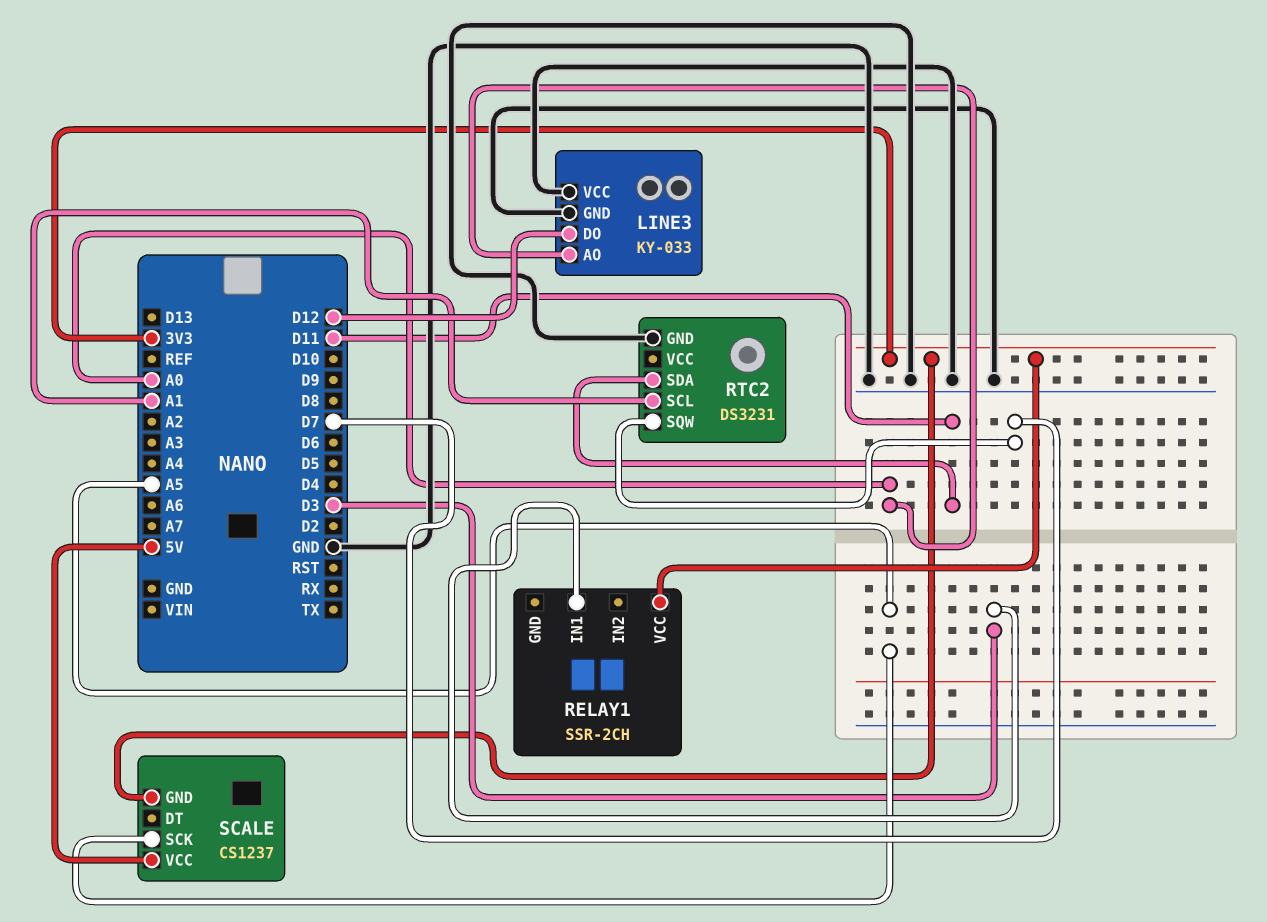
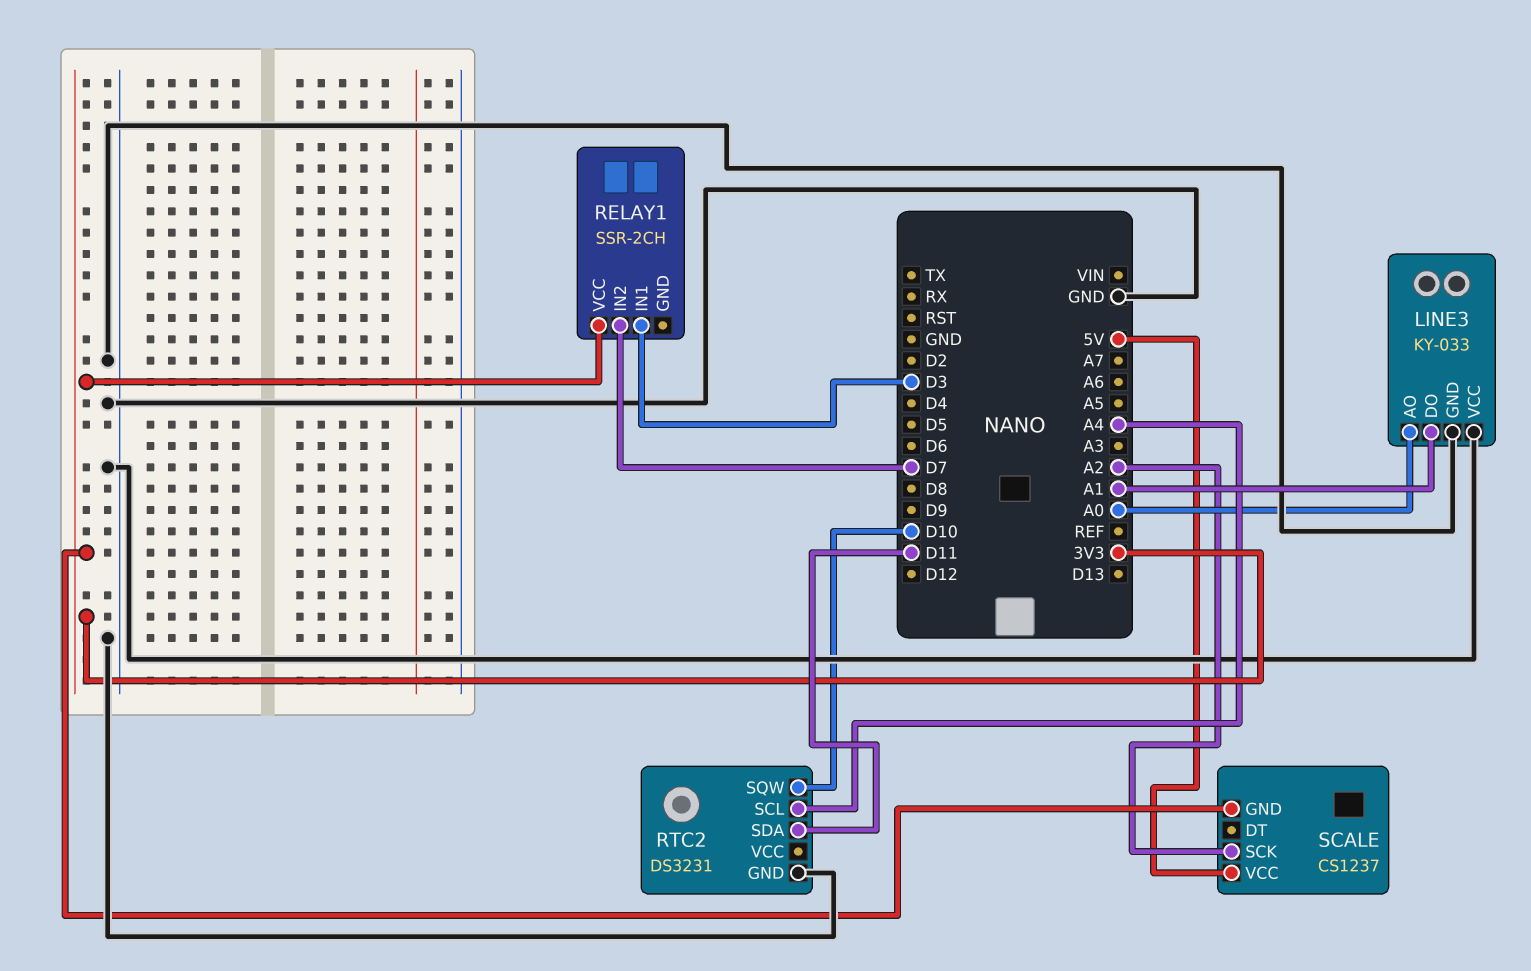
LINE3 pin DO: D12 -> A1
RELAY1 pin IN2: none -> D7
RTC2 pin SCL: A1 -> A4
RTC2 pin SQW: D7 -> D10
SCALE pin SCK: A5 -> A2

